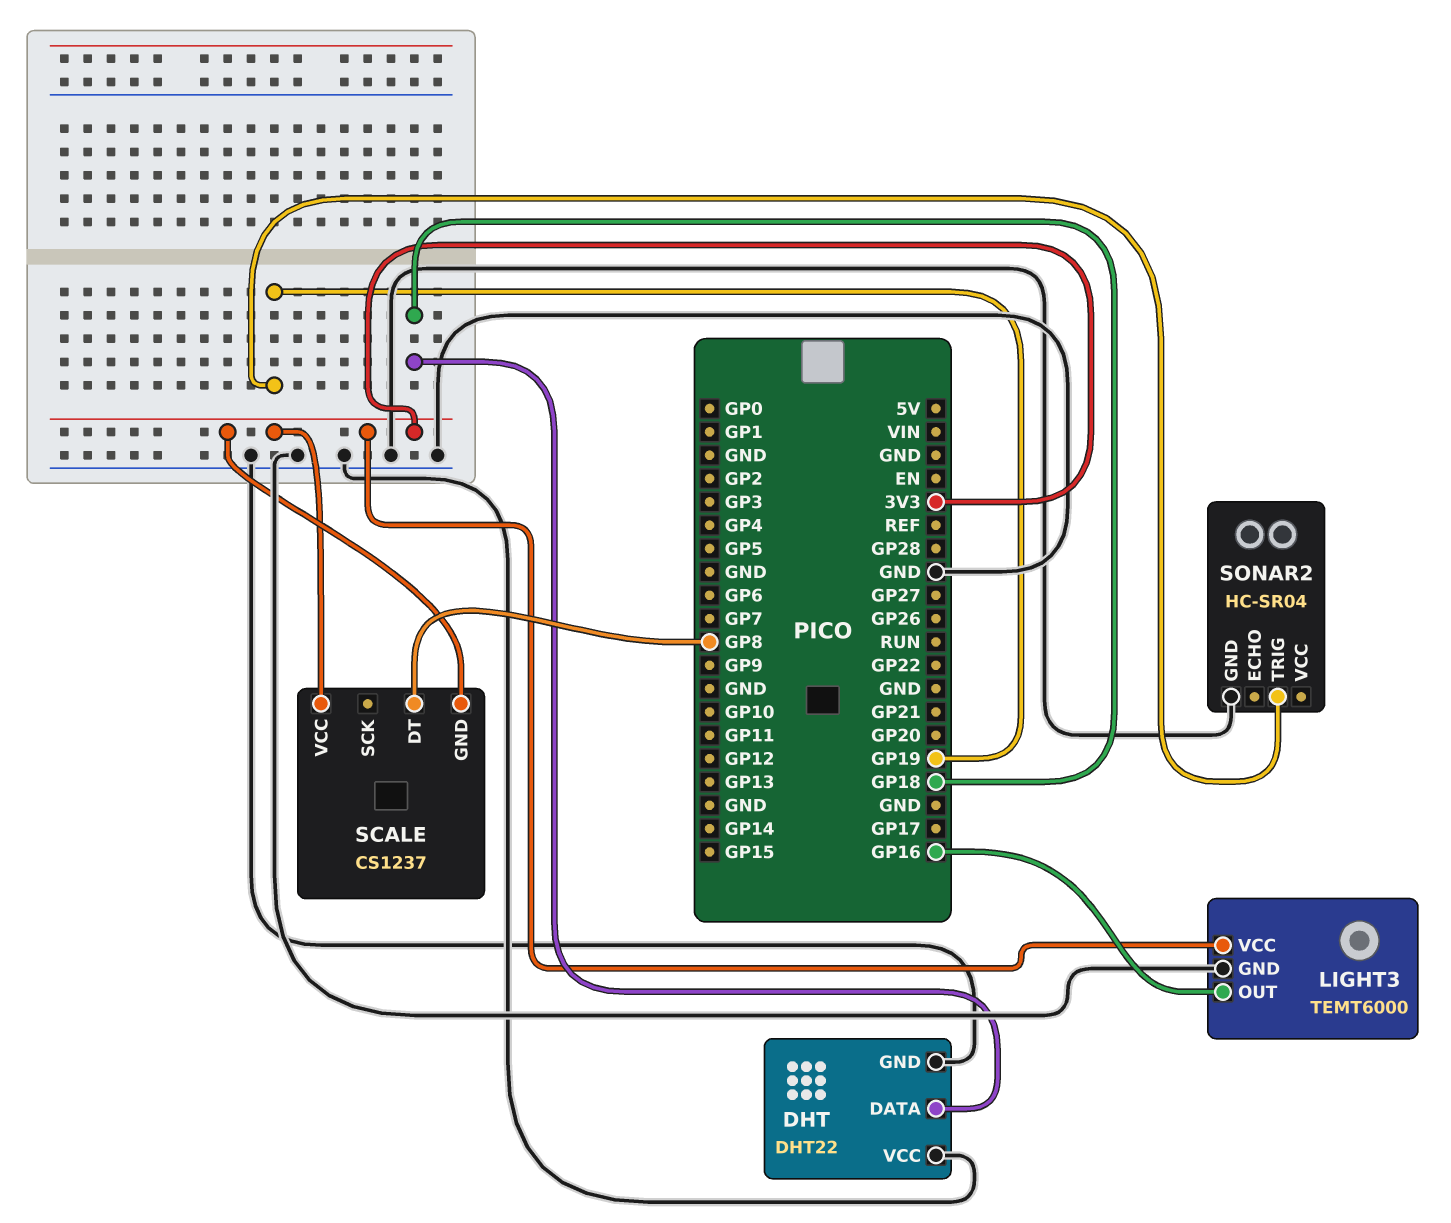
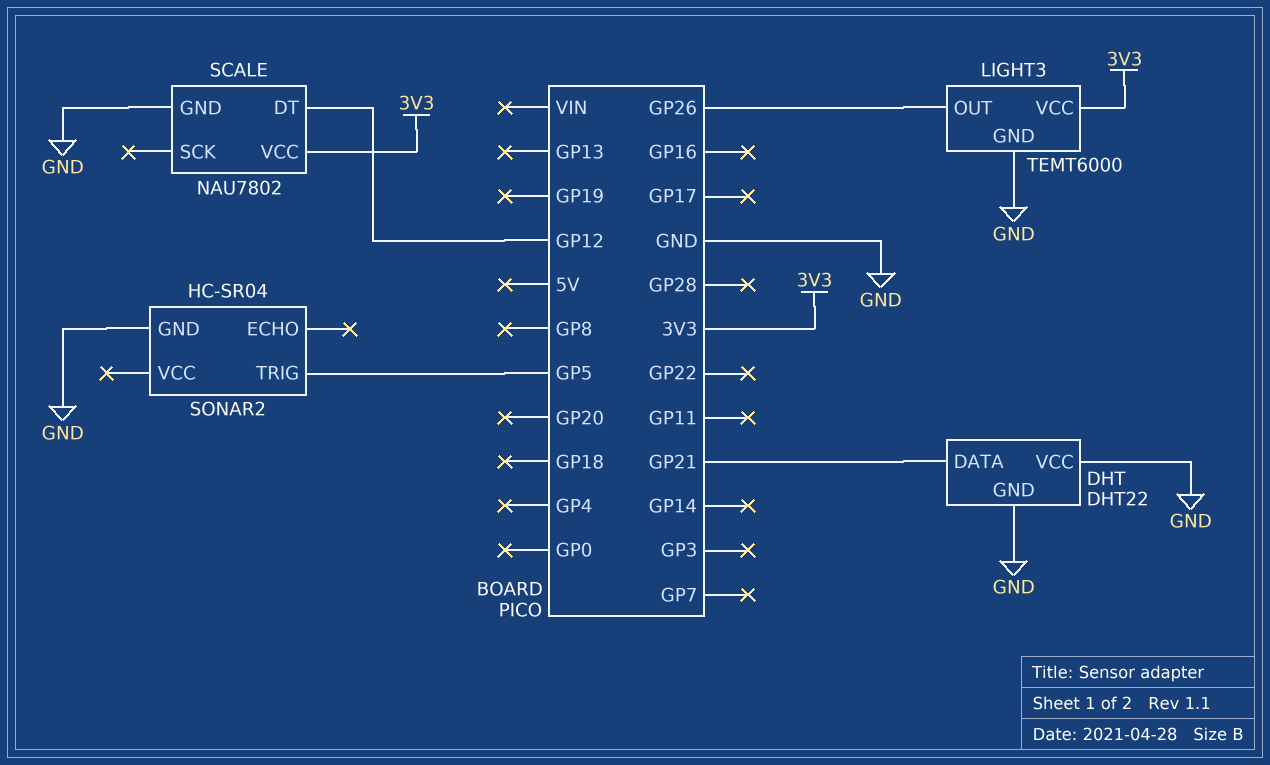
DHT pin DATA: GP18 -> GP21
LIGHT3 pin OUT: GP16 -> GP26
SCALE: CS1237 -> NAU7802
SCALE pin DT: GP8 -> GP12
SCALE pin GND: 3V3 -> GND
SONAR2 pin TRIG: GP19 -> GP5

